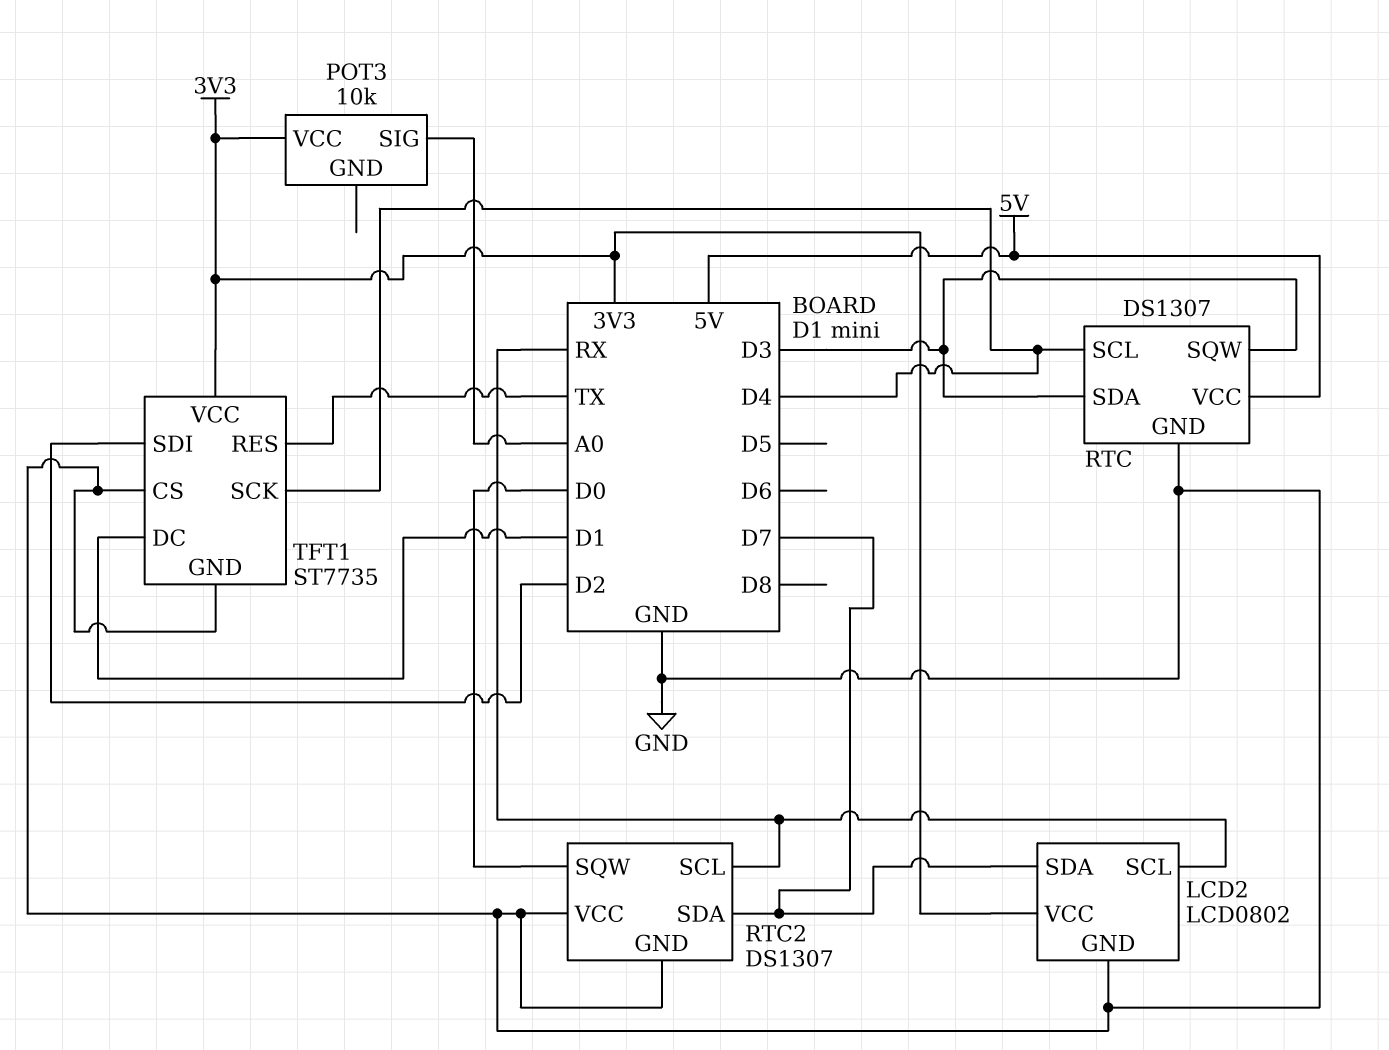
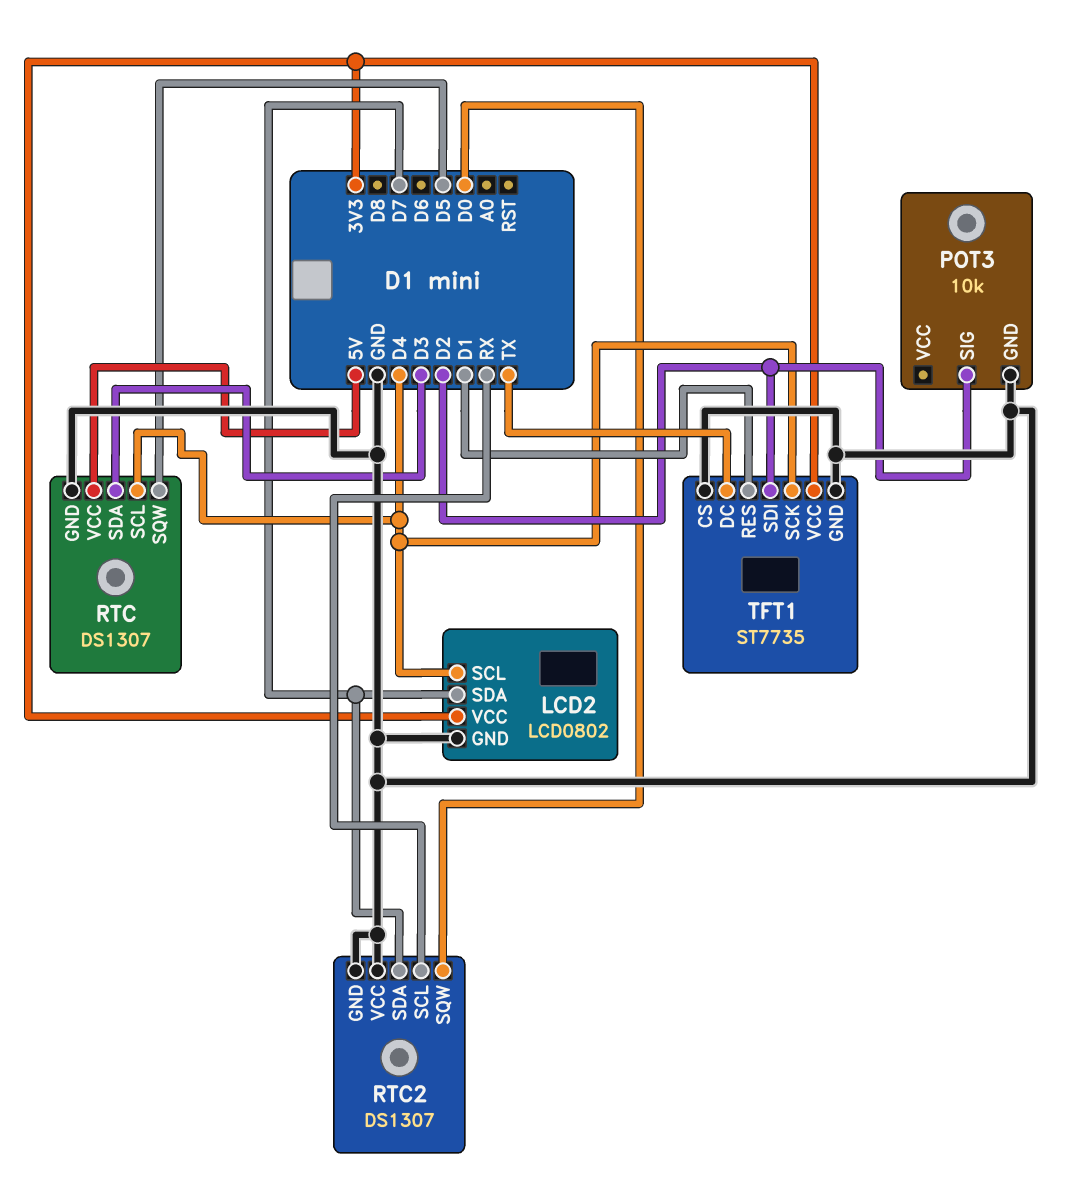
LCD2 pin SCL: RX -> D4
POT3 pin GND: none -> GND
POT3 pin SIG: A0 -> D2
POT3 pin VCC: 3V3 -> none
RTC pin SQW: D3 -> D5
TFT1 pin DC: D1 -> TX
TFT1 pin RES: TX -> D1

